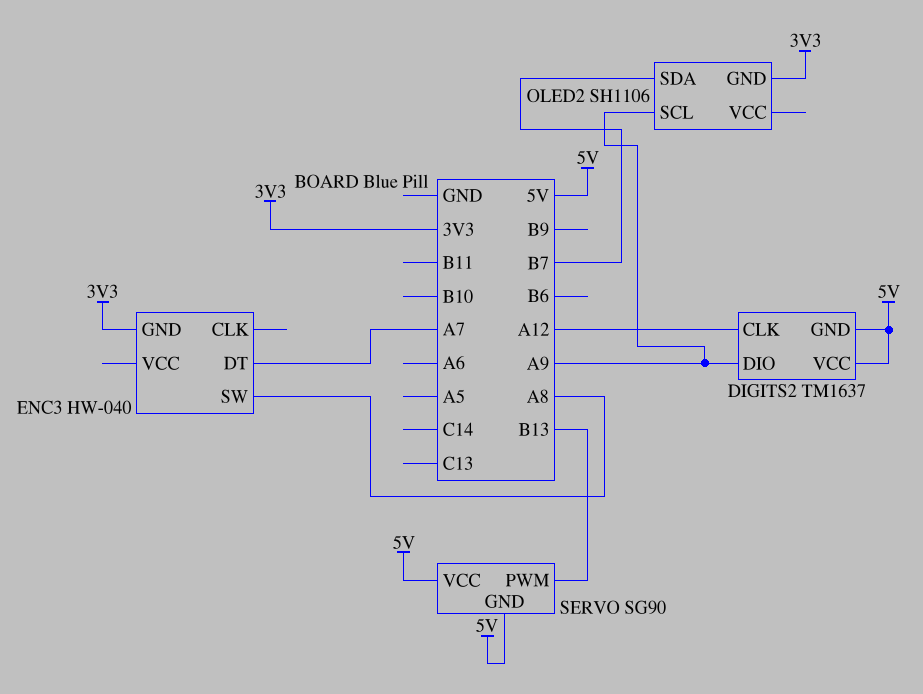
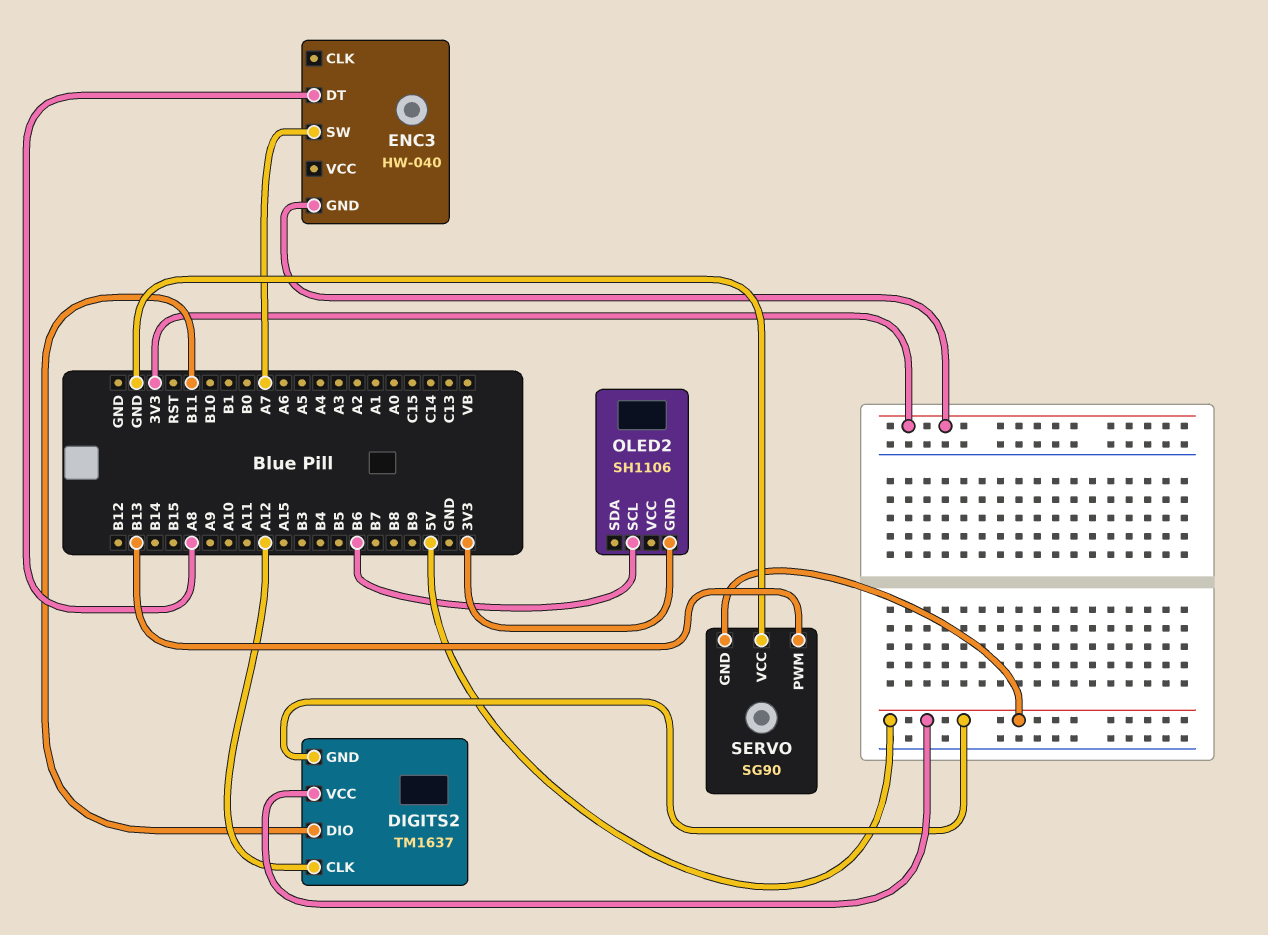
DIGITS2 pin DIO: A9 -> B11
ENC3 pin DT: A7 -> A8
ENC3 pin SW: A8 -> A7
OLED2 pin SCL: A9 -> B6
OLED2 pin SDA: B7 -> none
SERVO pin VCC: 5V -> GND

